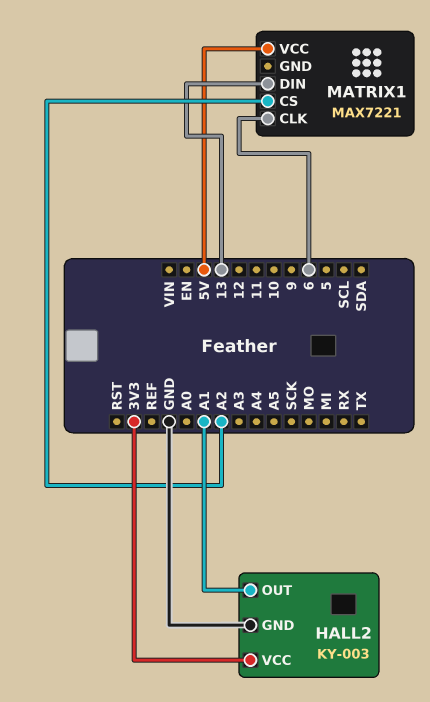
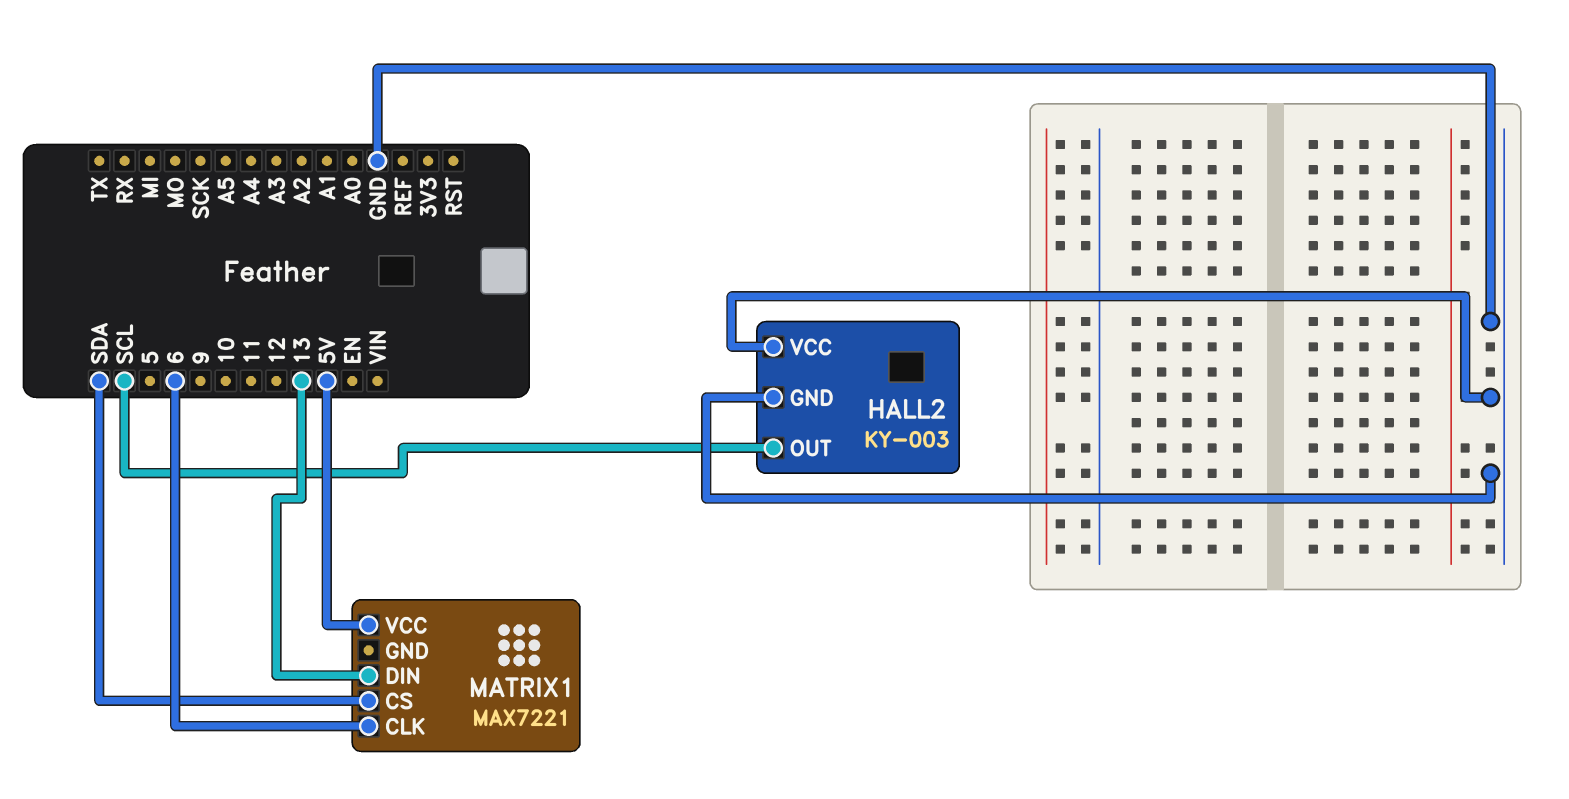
HALL2 pin OUT: A1 -> SCL
HALL2 pin VCC: 3V3 -> GND
MATRIX1 pin CS: A2 -> SDA

